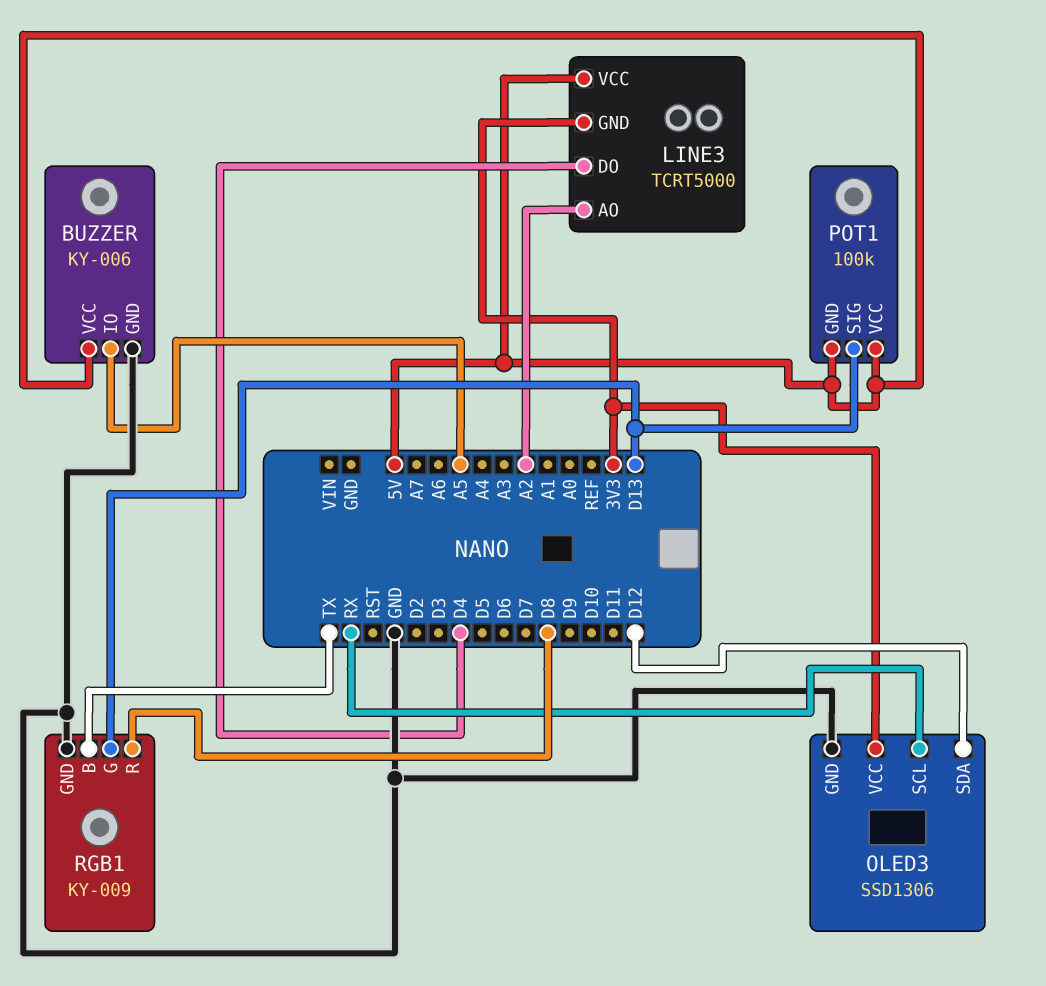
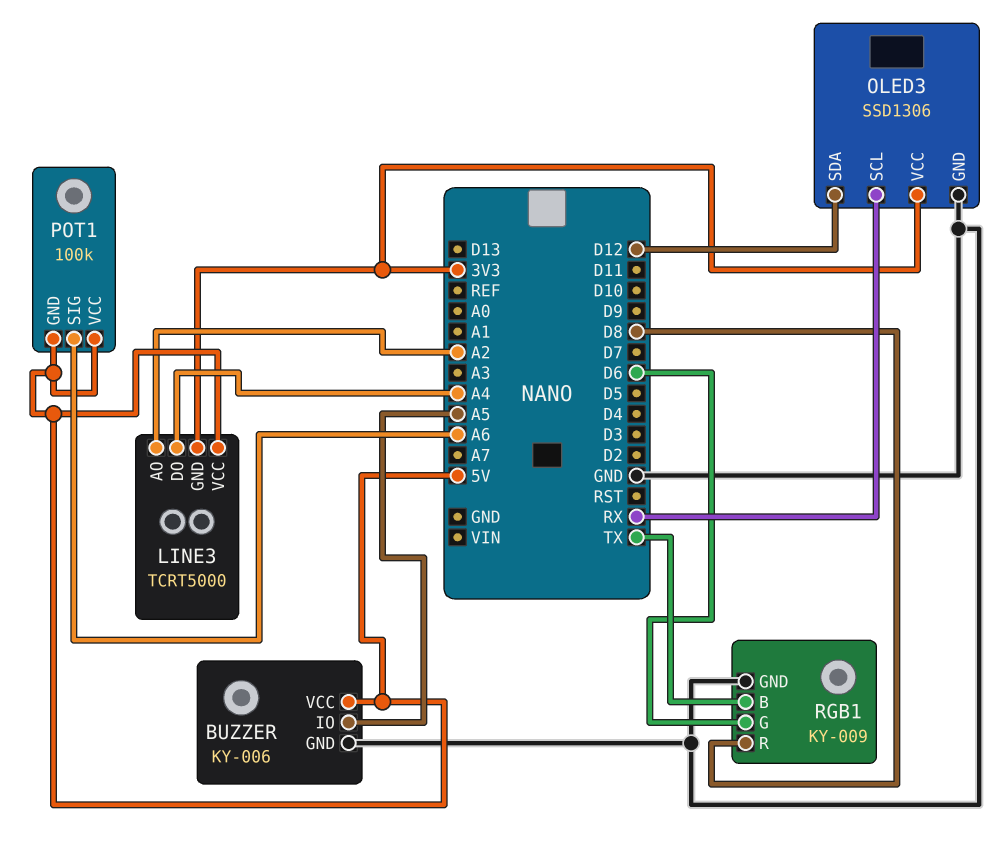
LINE3 pin DO: D4 -> A4
POT1 pin SIG: D13 -> A6
RGB1 pin G: D13 -> D6

